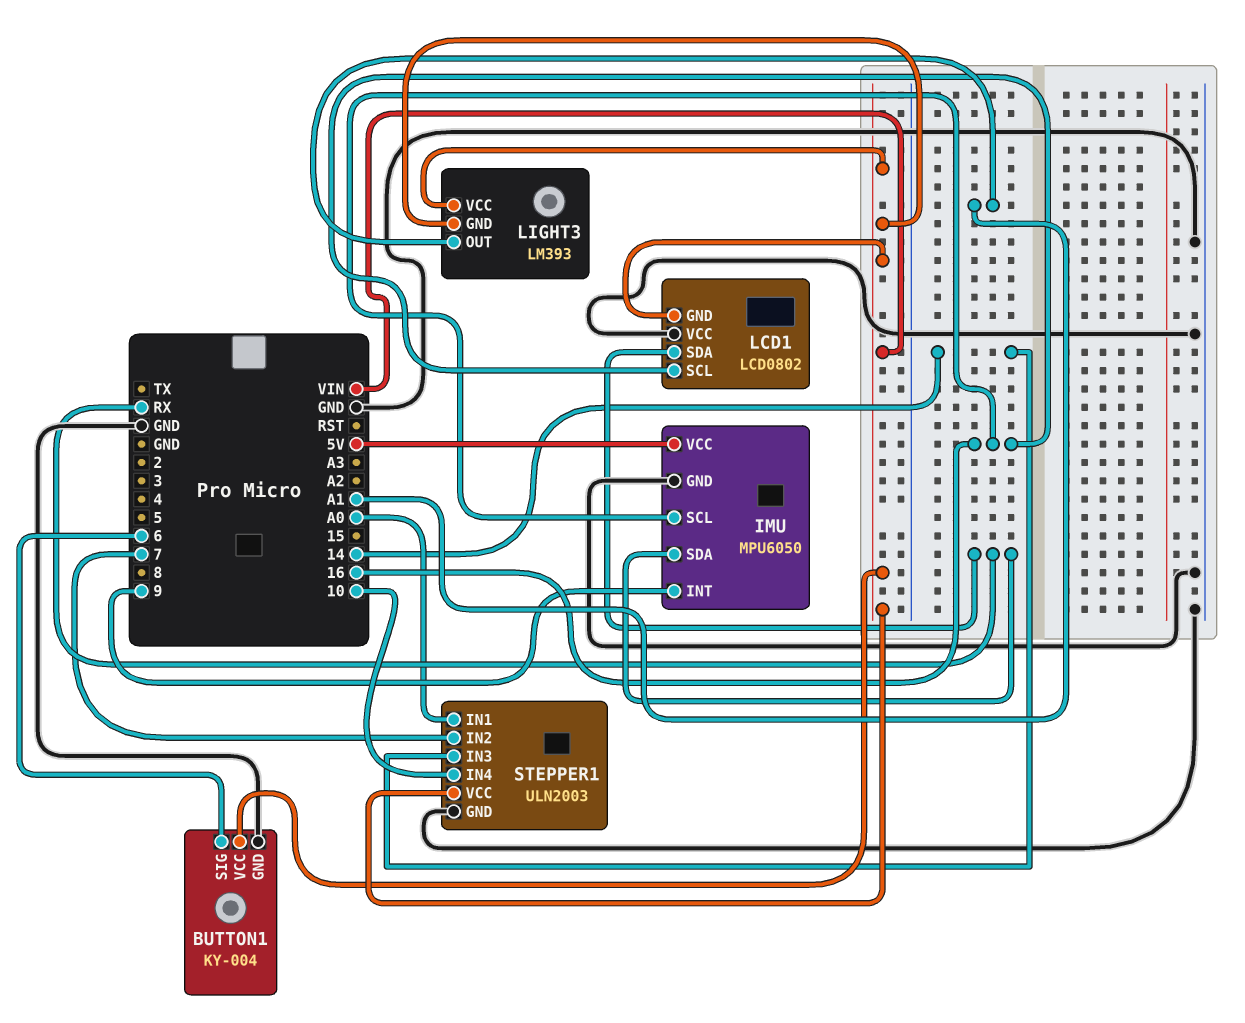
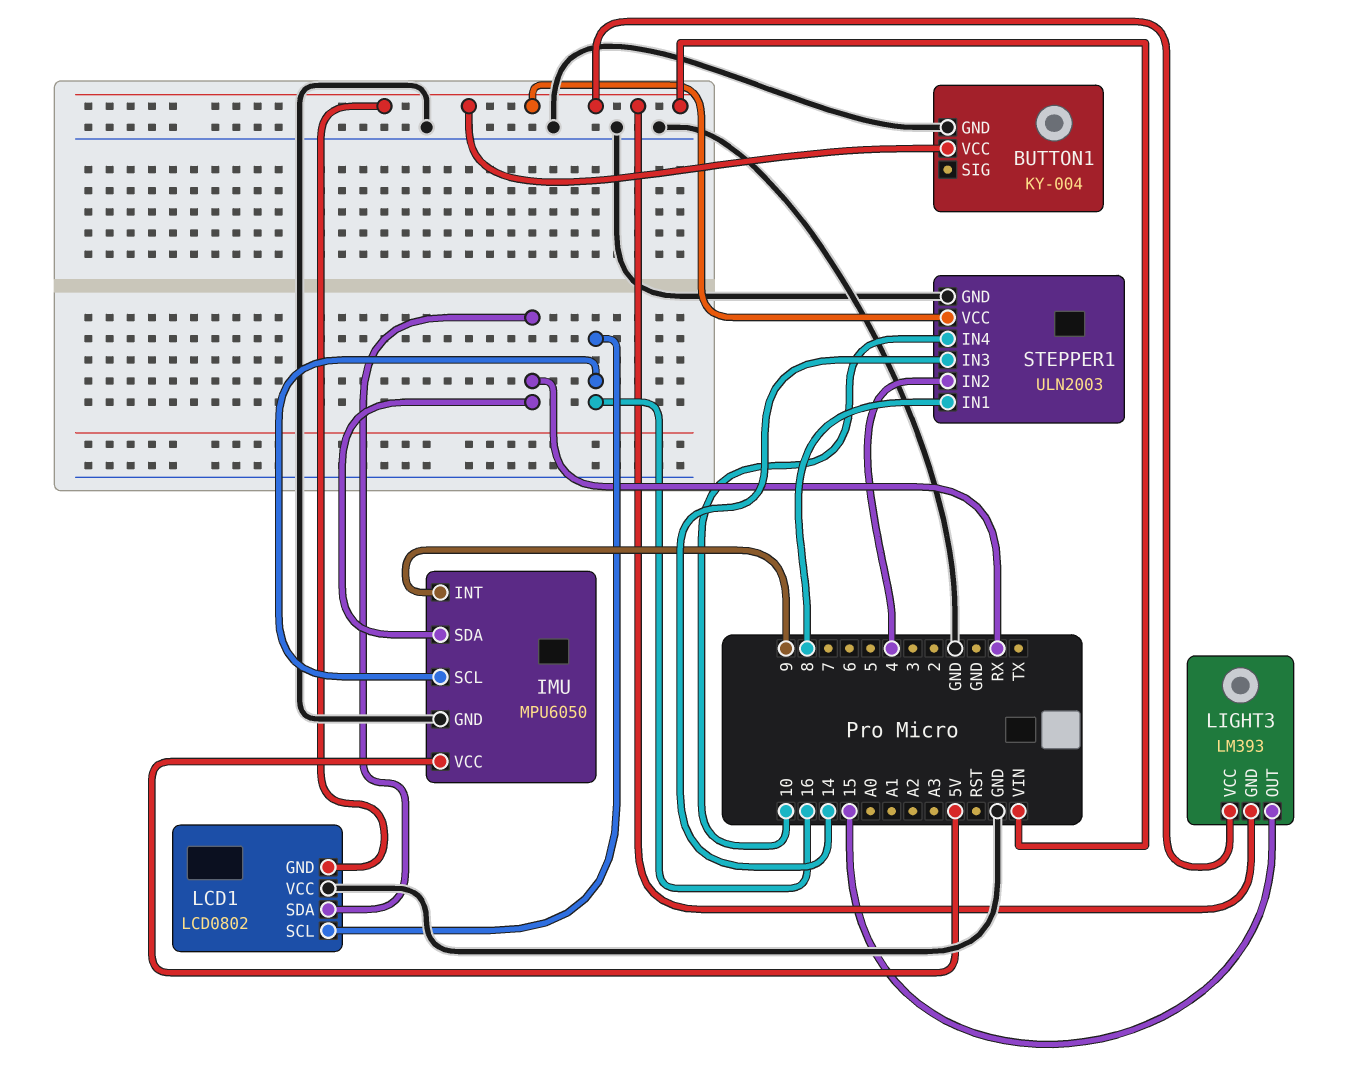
BUTTON1 pin SIG: 6 -> none
LIGHT3 pin OUT: A1 -> 15
STEPPER1 pin IN1: A0 -> 8
STEPPER1 pin IN2: 7 -> 4

